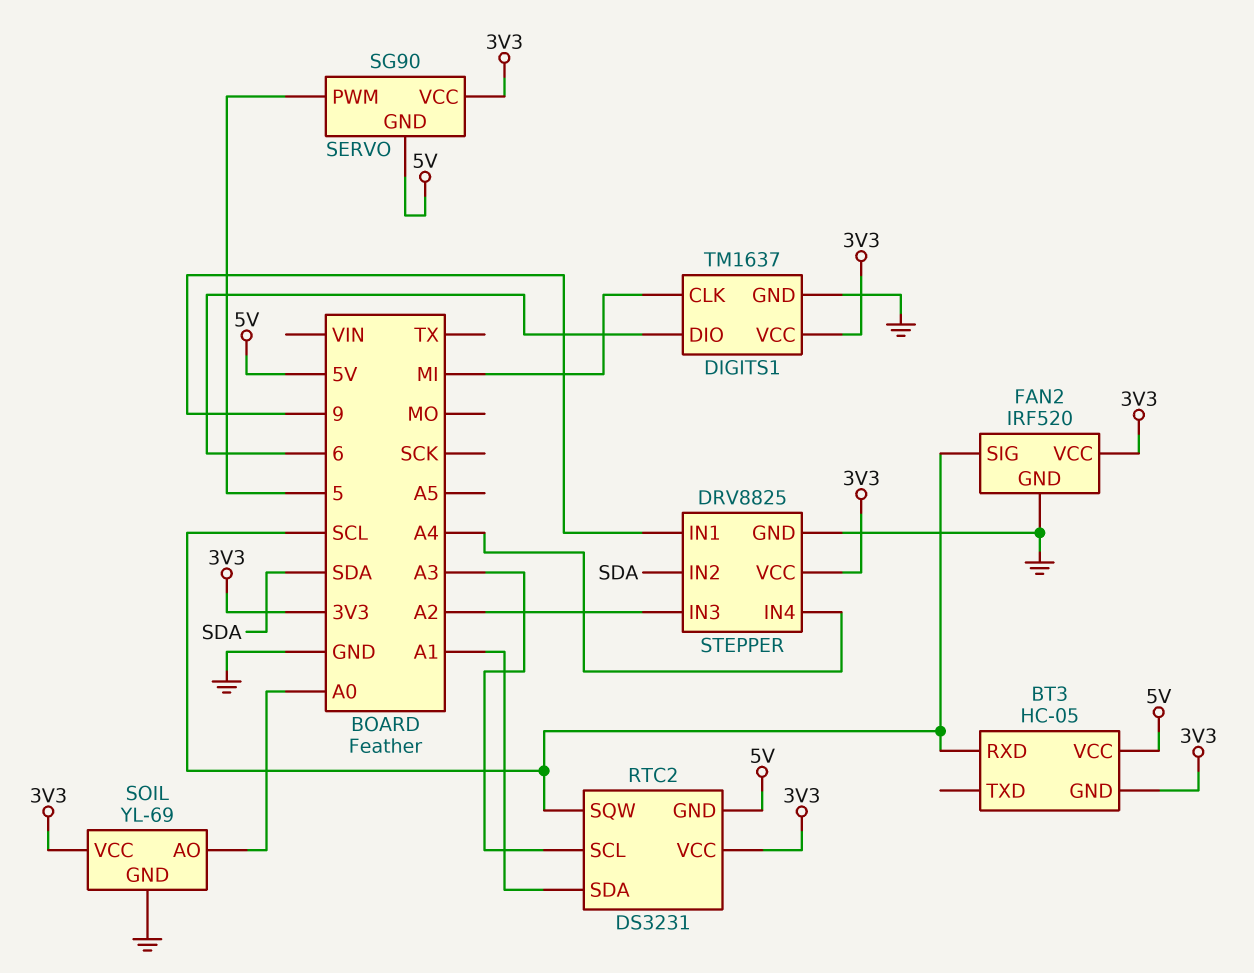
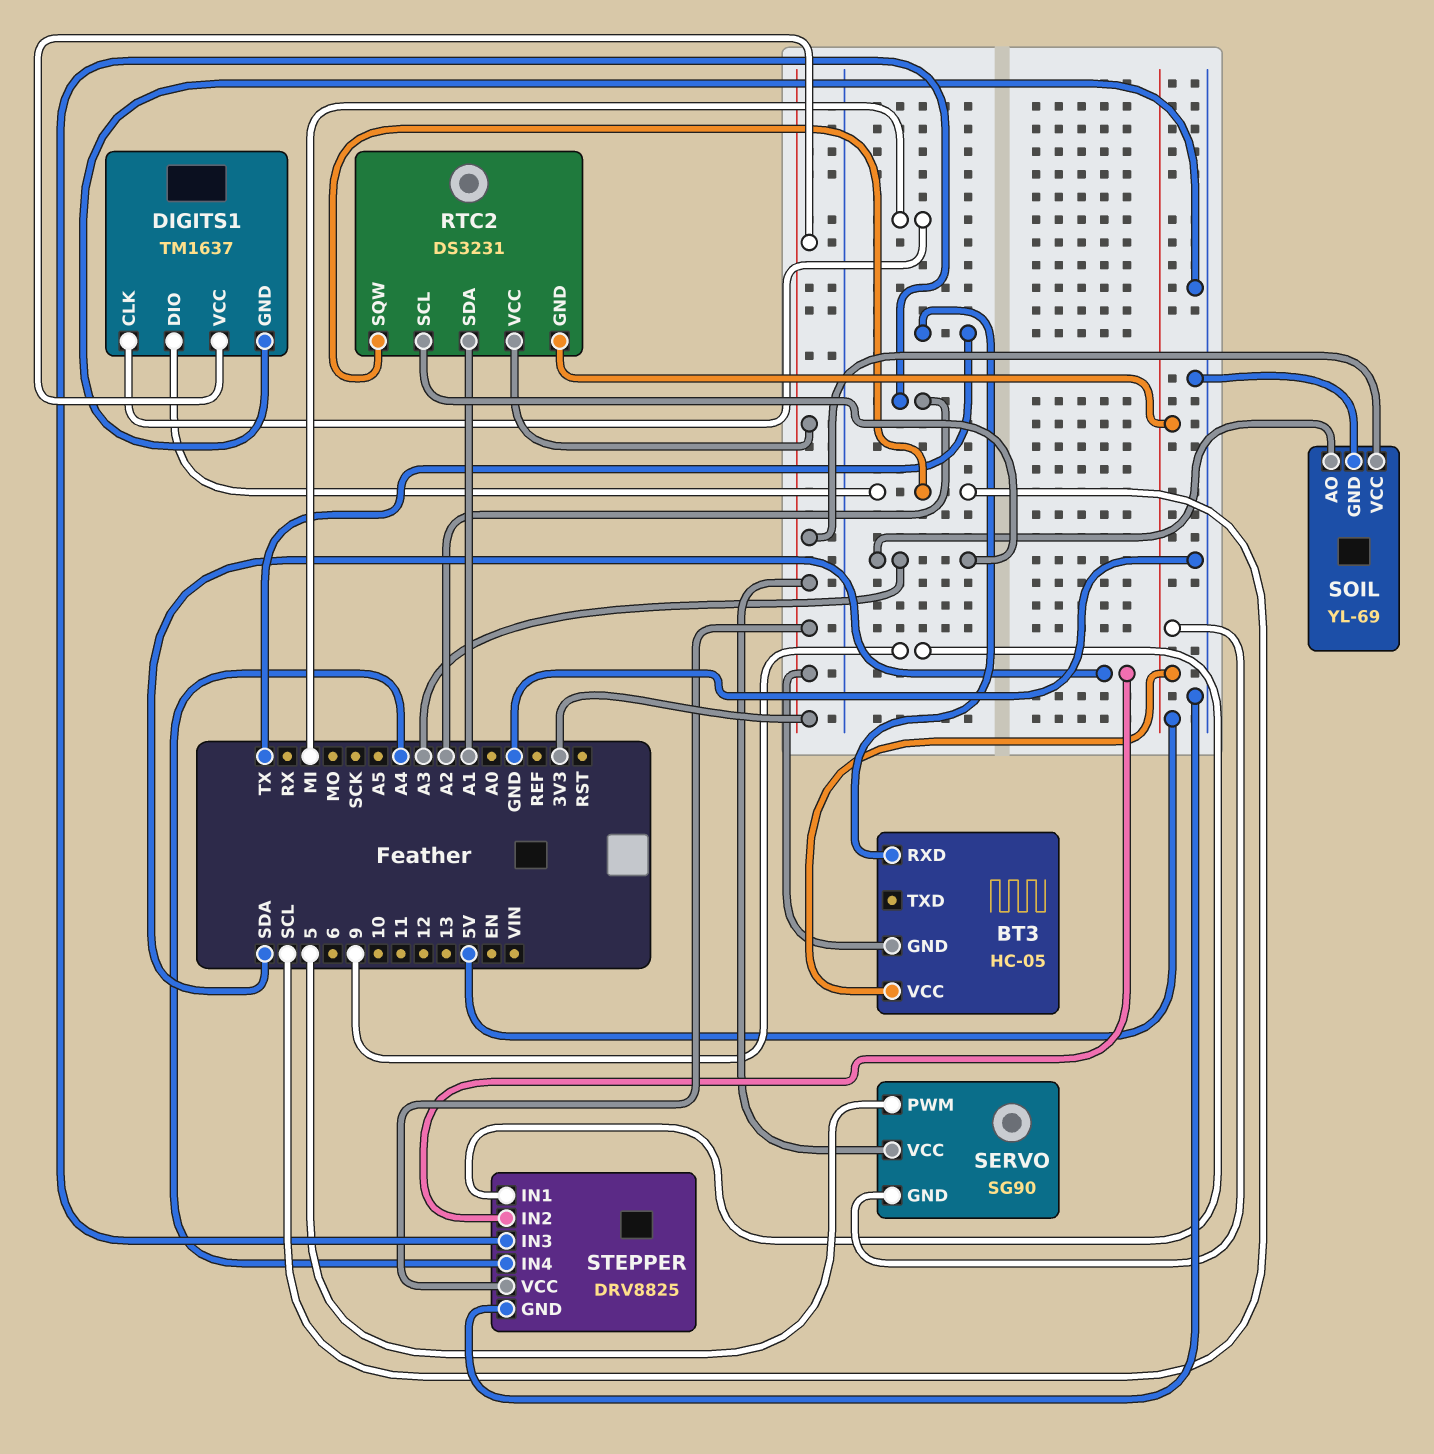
BT3 pin RXD: SCL -> TX
DIGITS1 pin DIO: 6 -> SCL
FAN2: IRF520 -> none
FAN2 pin GND: GND -> none
FAN2 pin SIG: SCL -> none
FAN2 pin VCC: 3V3 -> none
SOIL pin AO: A0 -> A3

